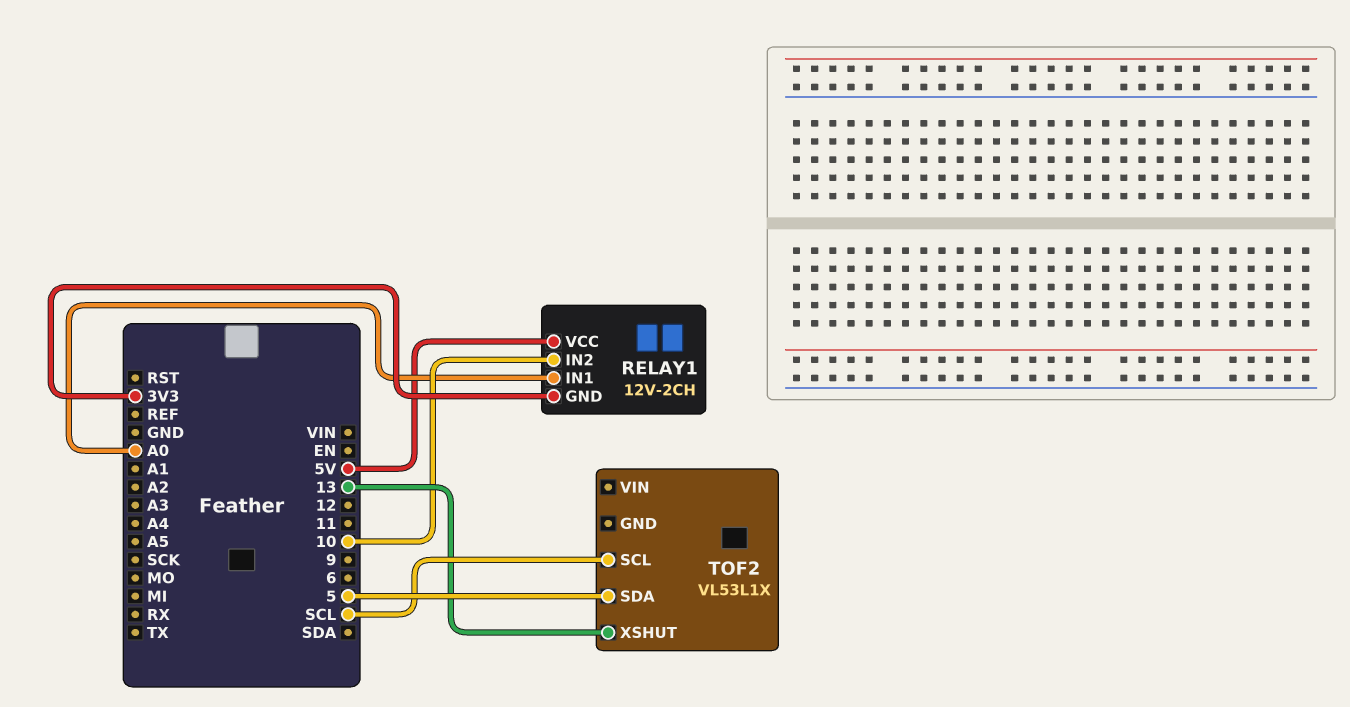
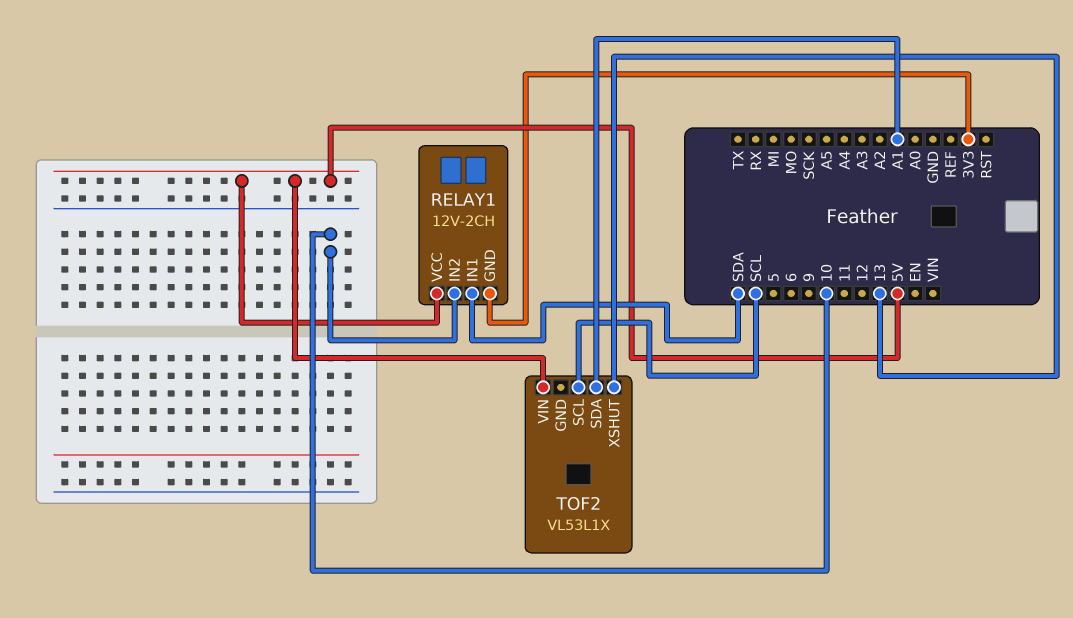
RELAY1 pin IN1: A0 -> SDA
TOF2 pin SDA: 5 -> A1
TOF2 pin VIN: none -> 5V

